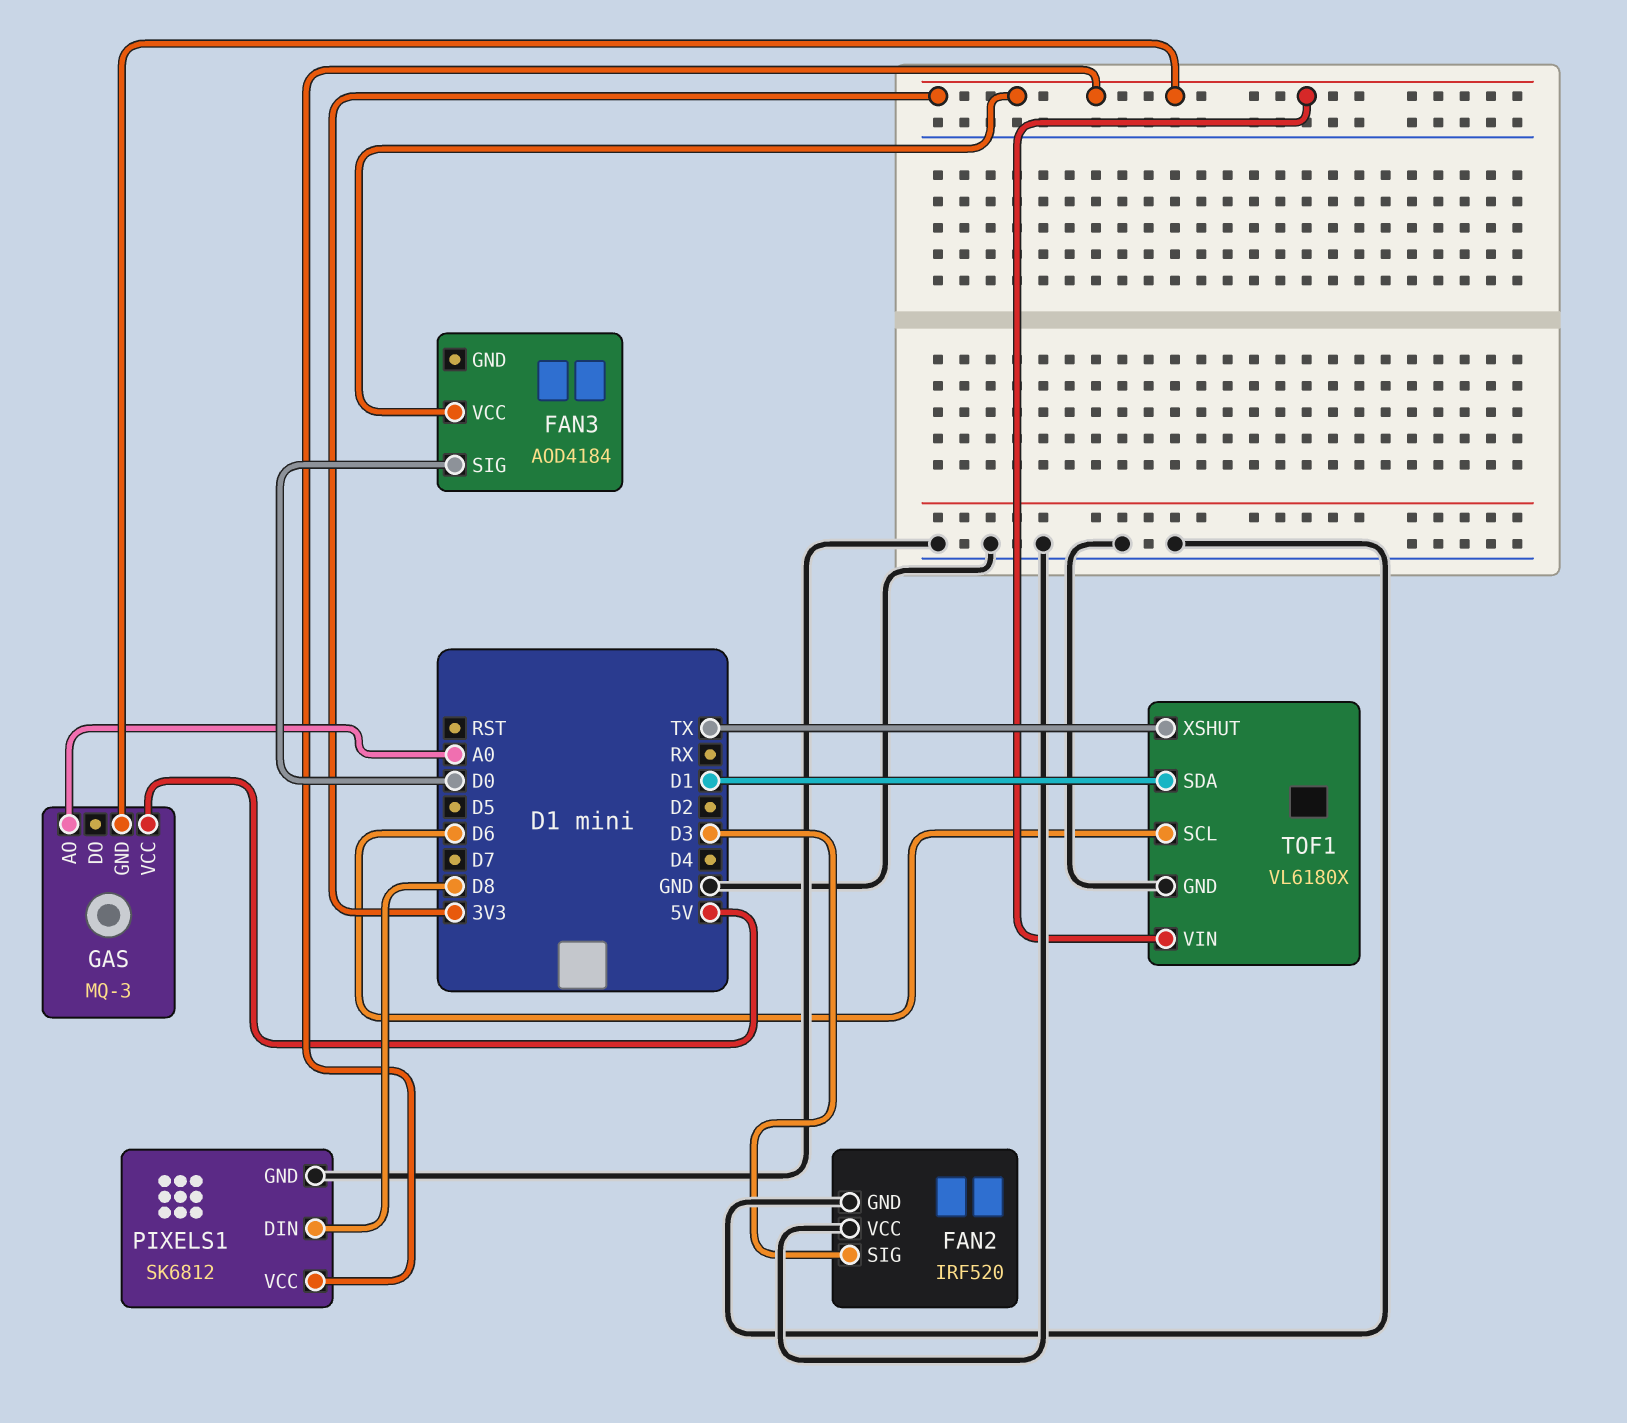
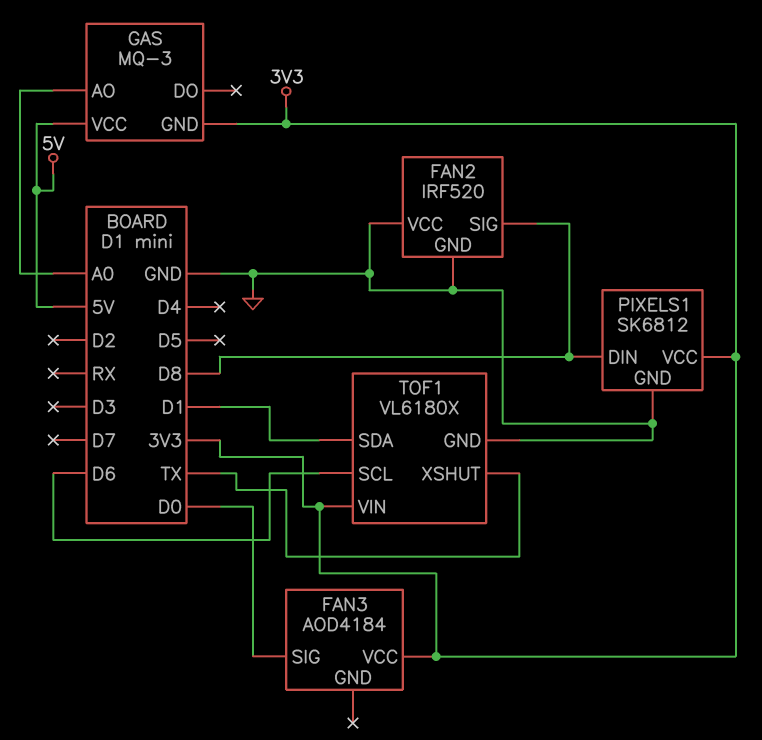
FAN2 pin SIG: D3 -> D8

